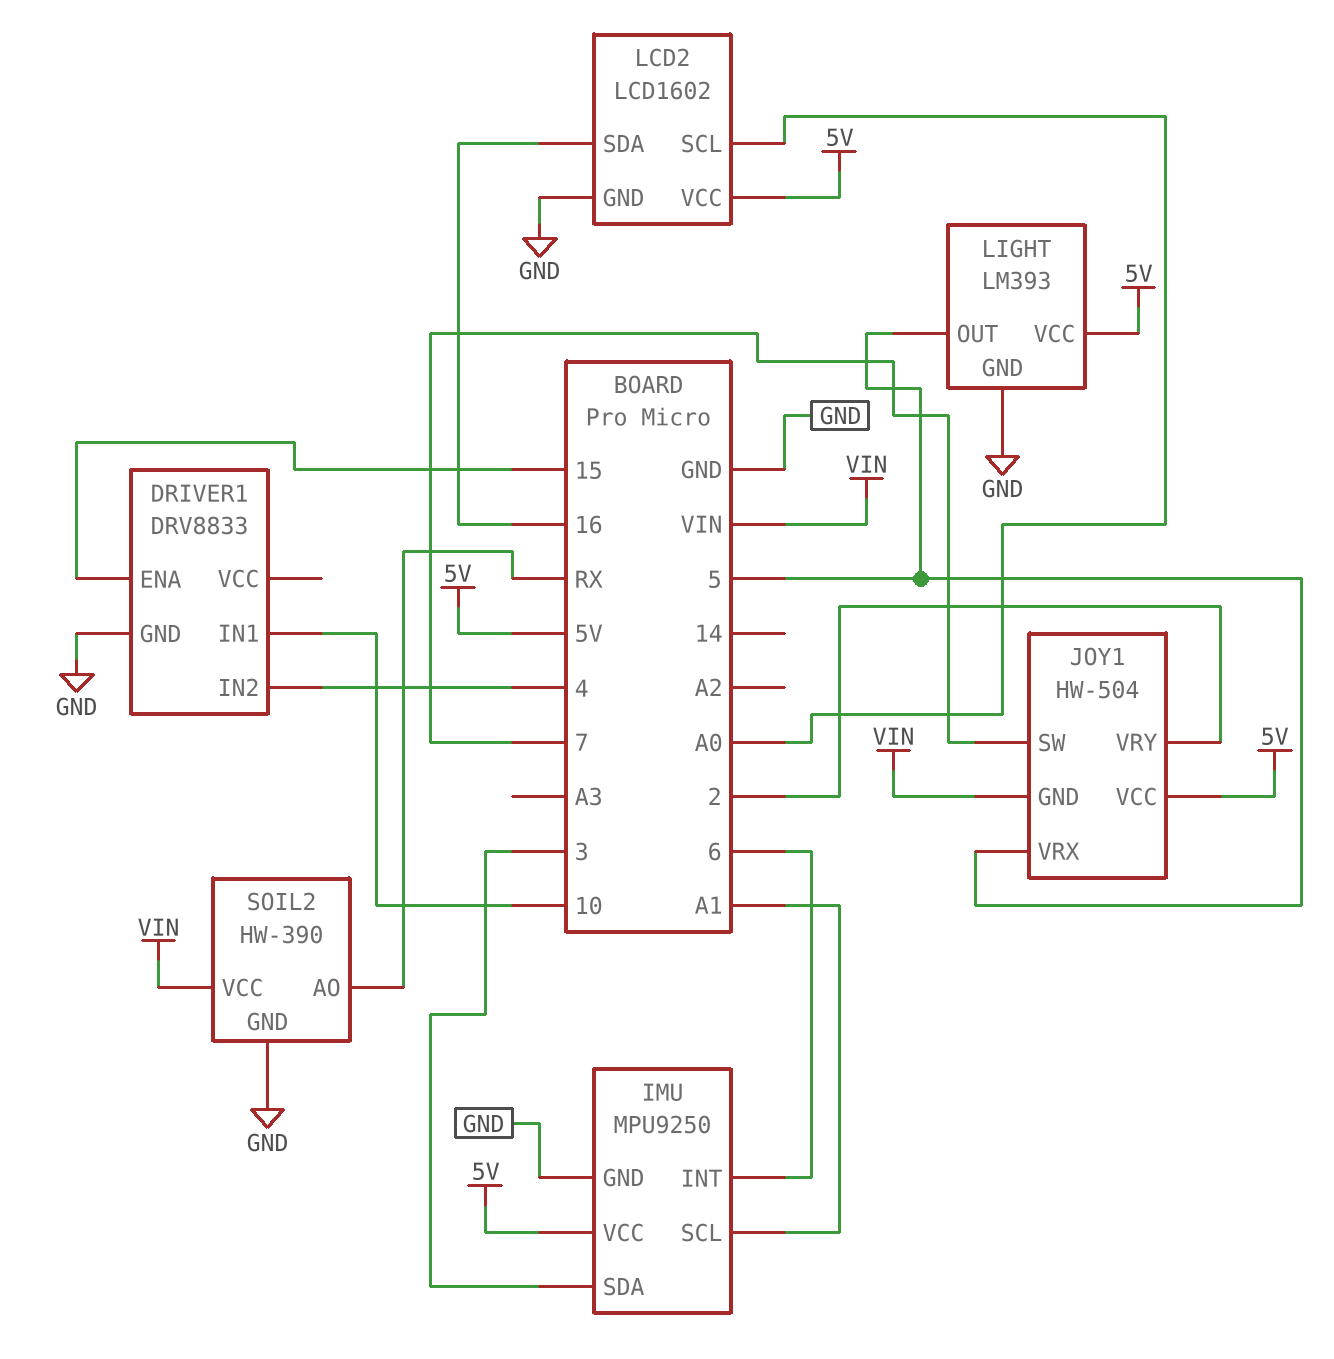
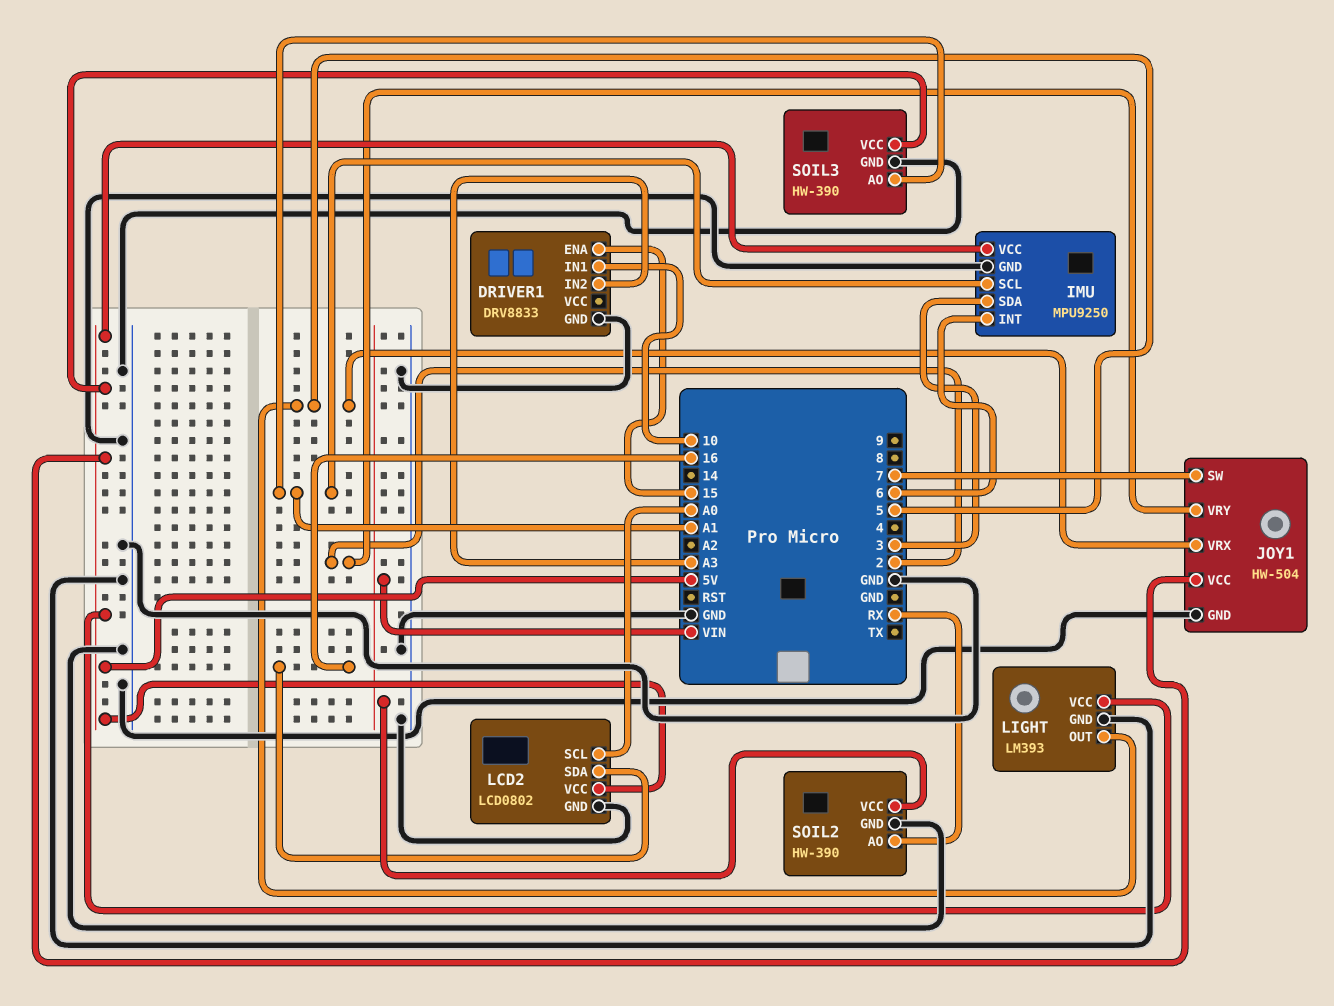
DRIVER1 pin IN2: 4 -> A3
JOY1 pin GND: VIN -> GND
LCD2: LCD1602 -> LCD0802
SOIL3: none -> HW-390
SOIL3 pin AO: none -> A1
SOIL3 pin GND: none -> GND
SOIL3 pin VCC: none -> 5V

